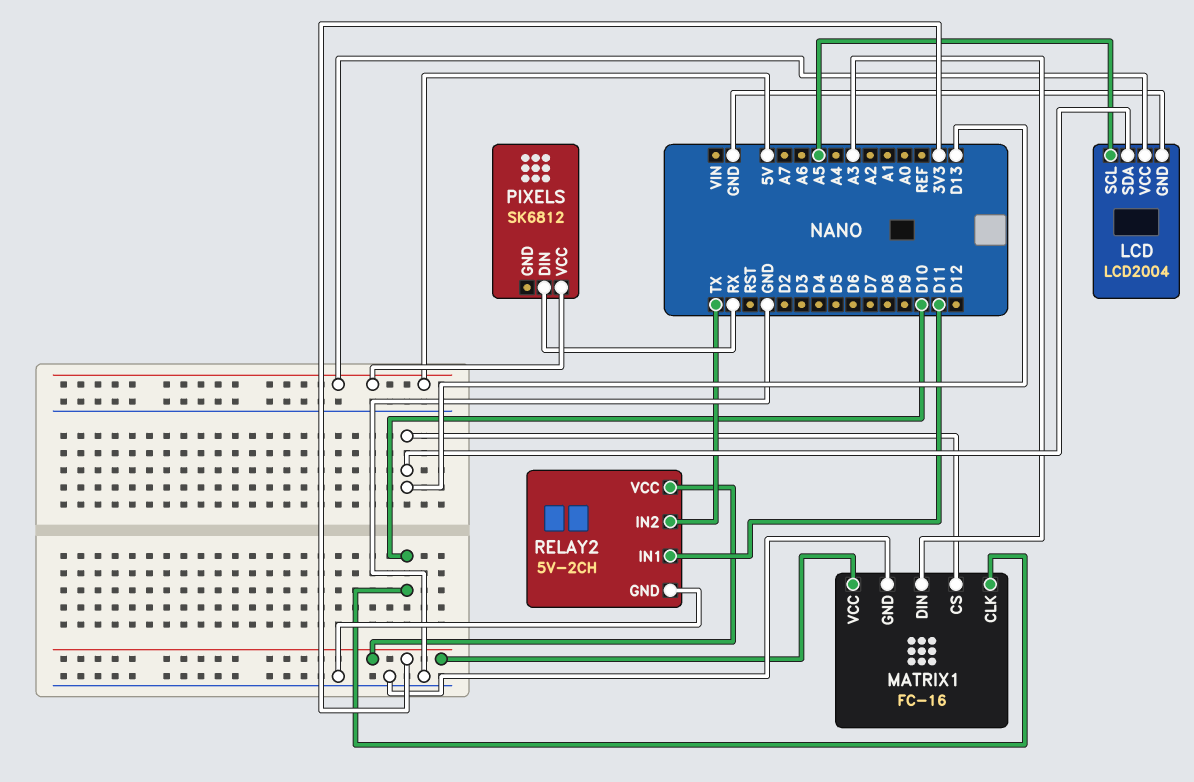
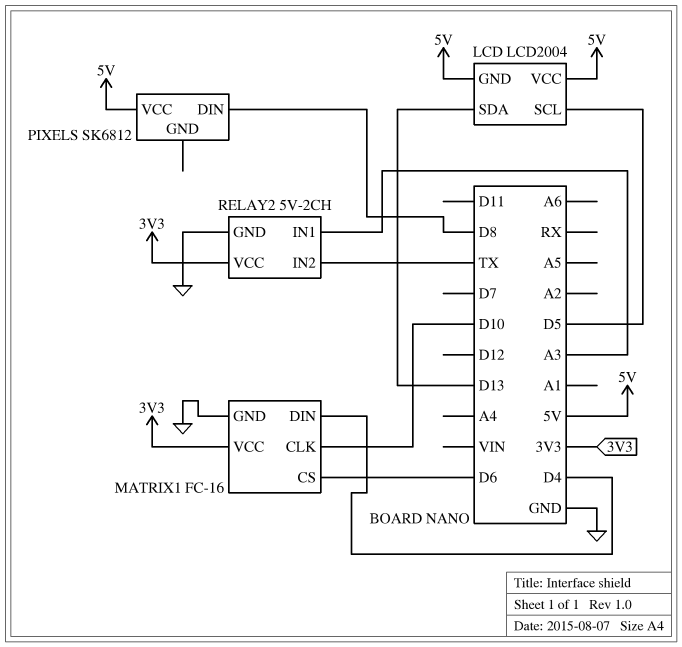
LCD pin GND: GND -> 5V
LCD pin SCL: A5 -> D5
MATRIX1 pin CS: D13 -> D6
MATRIX1 pin DIN: A3 -> D4
PIXELS pin DIN: RX -> D8
RELAY2 pin IN1: D11 -> A3

